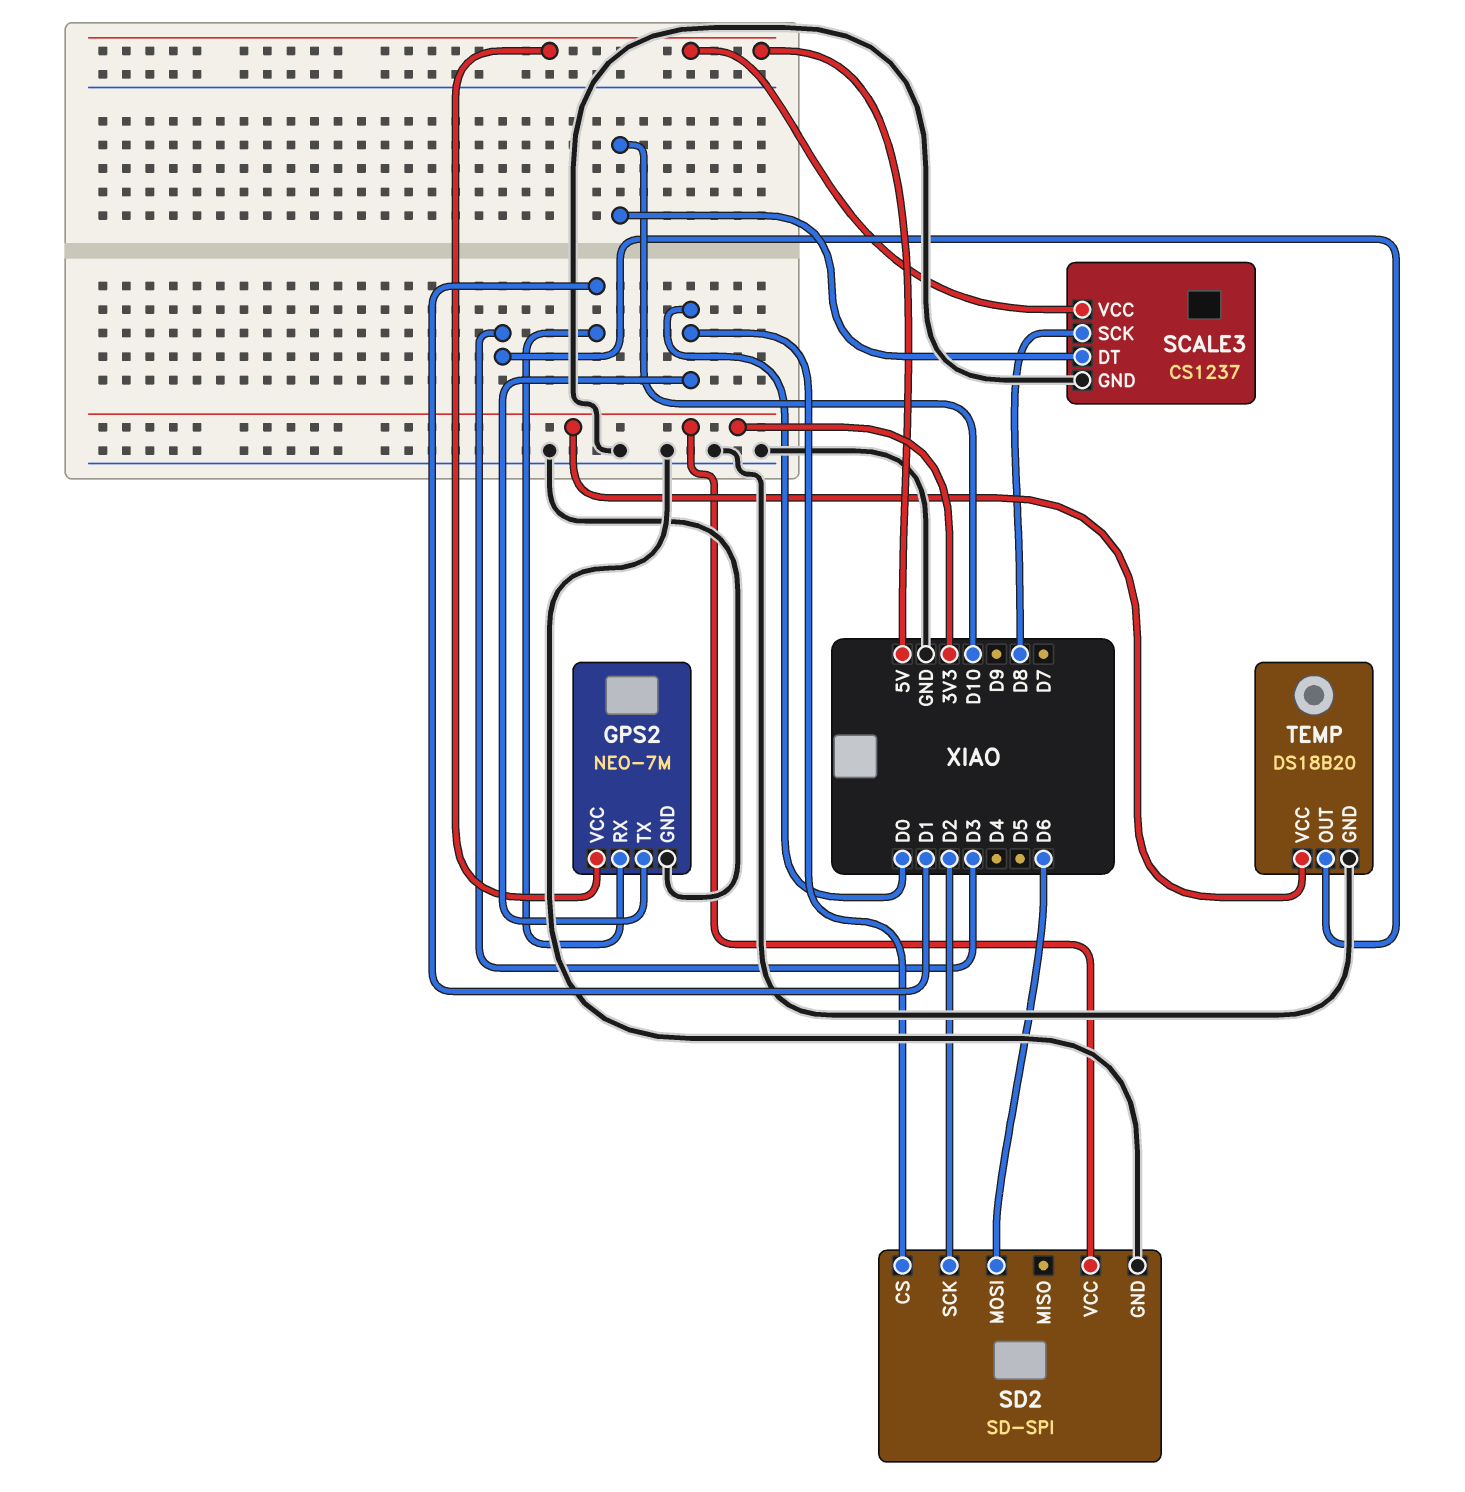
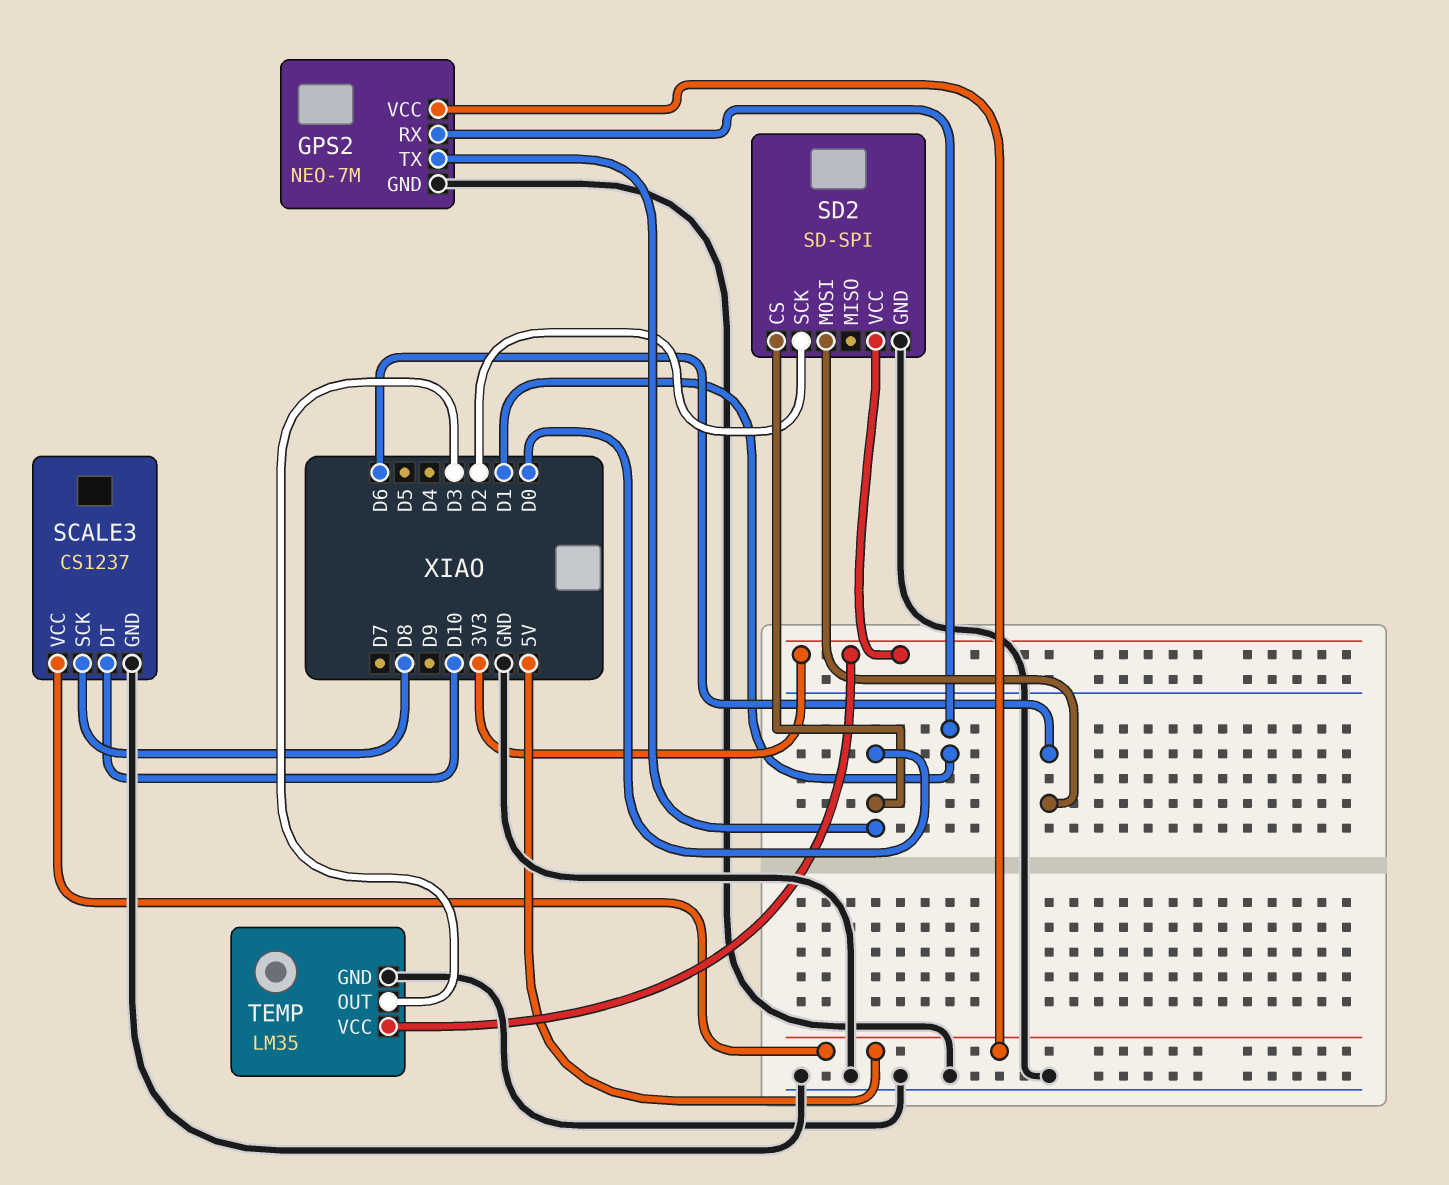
TEMP: DS18B20 -> LM35

